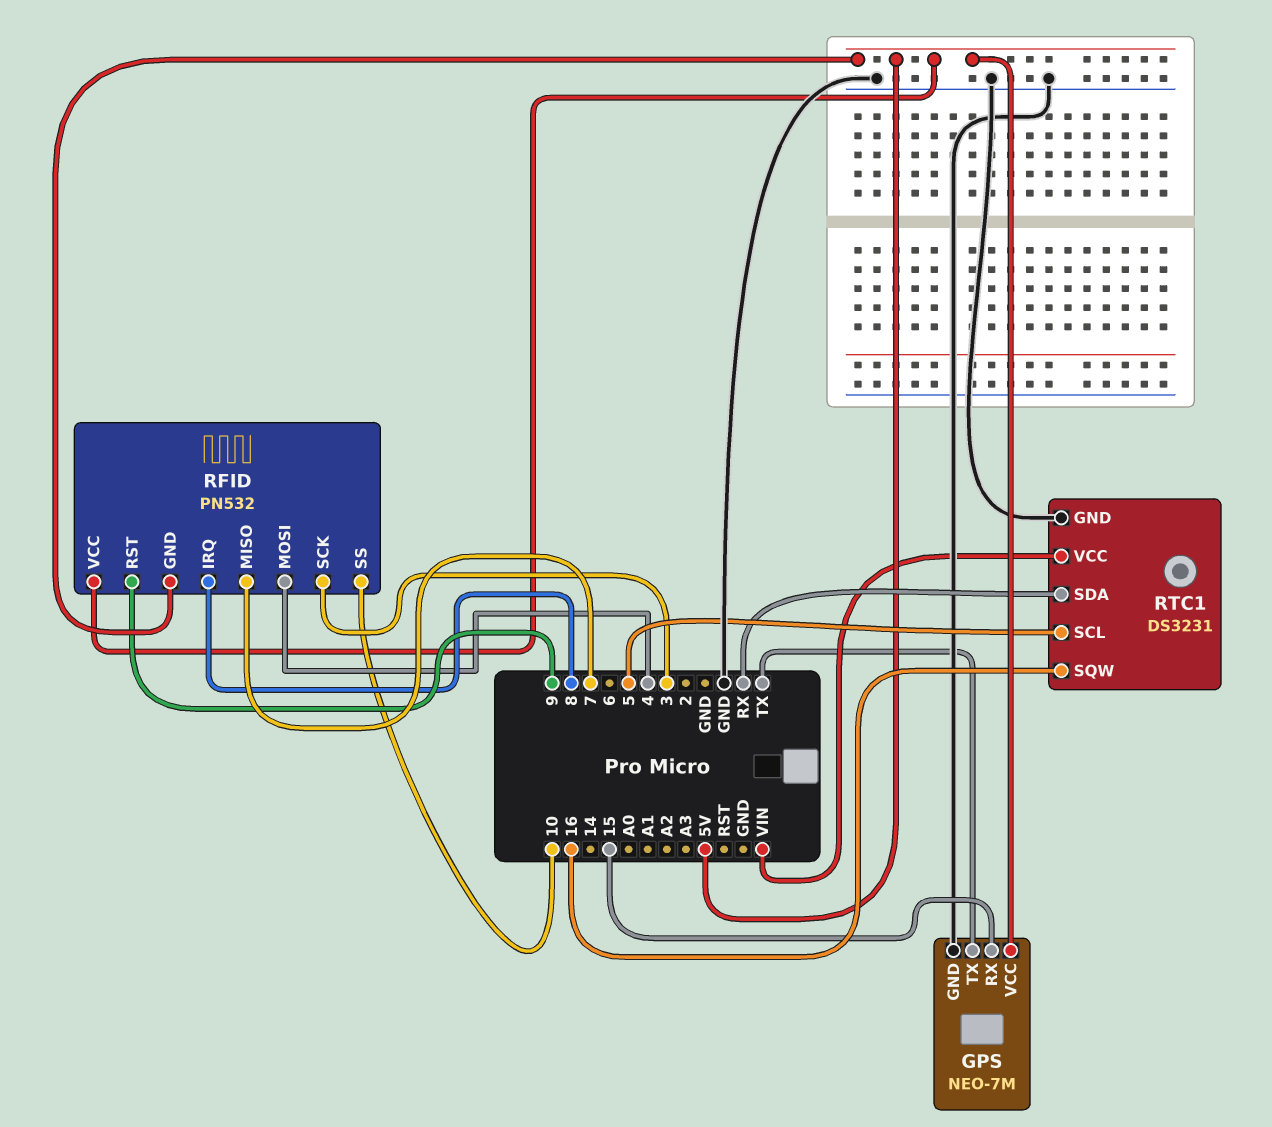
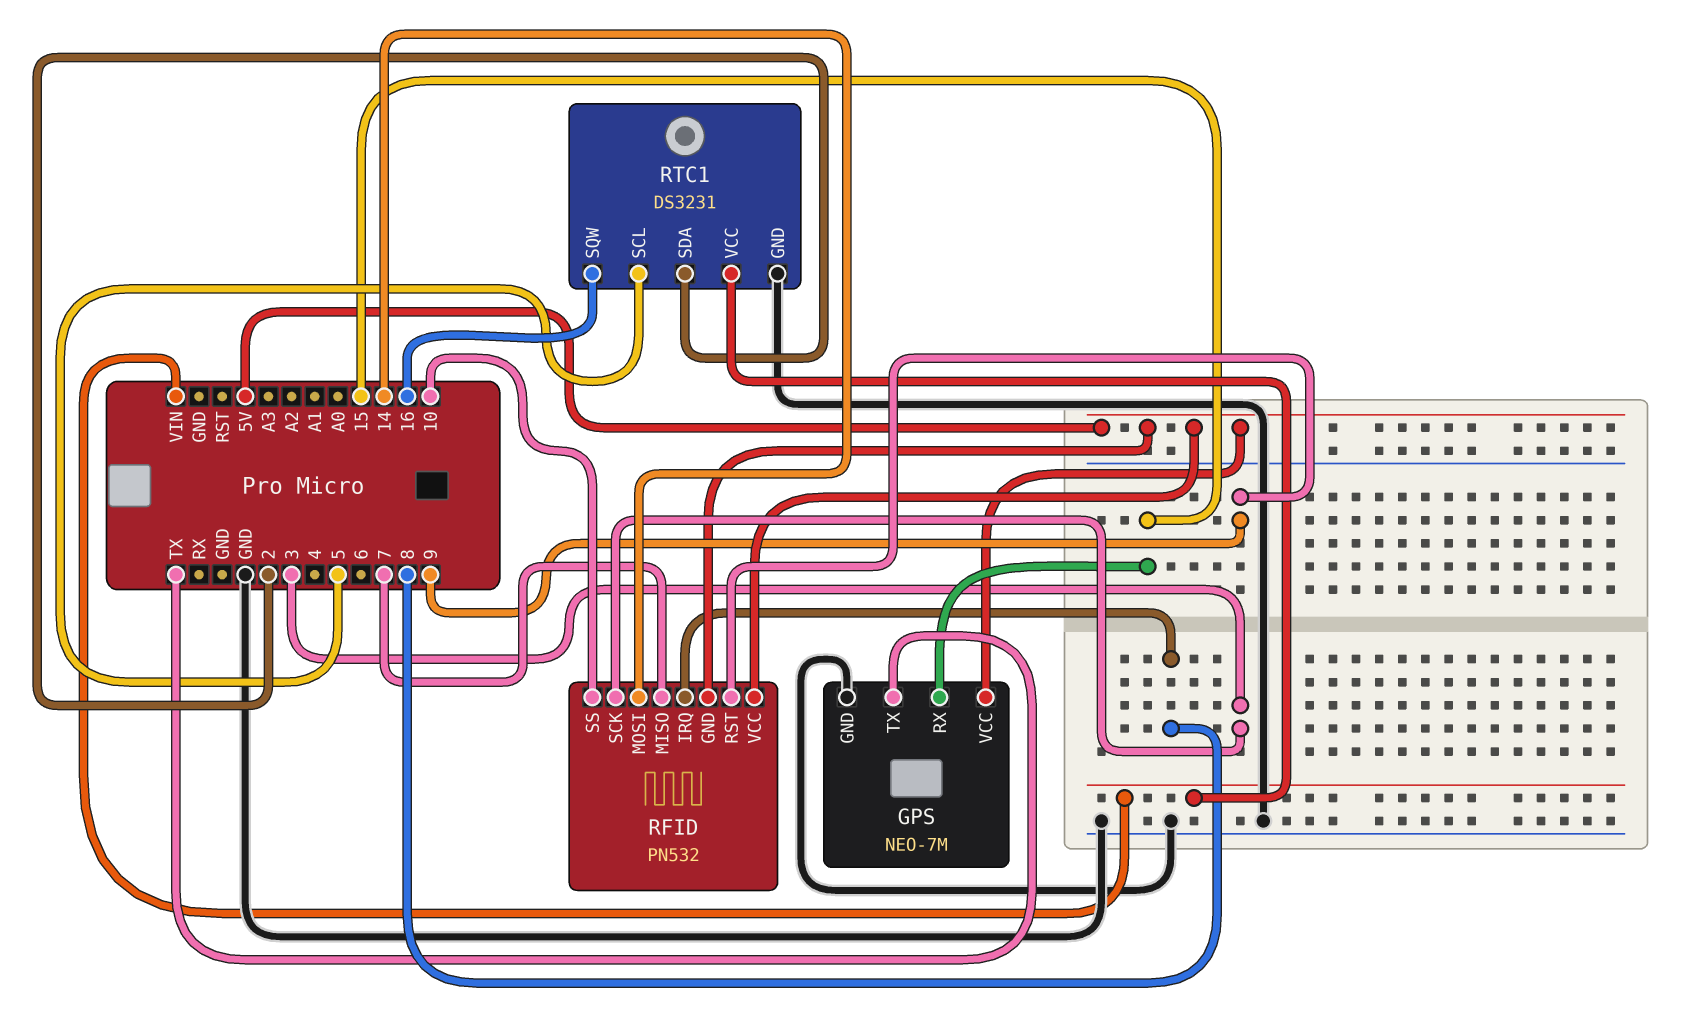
RFID pin MOSI: 4 -> 14
RTC1 pin SDA: RX -> 2

